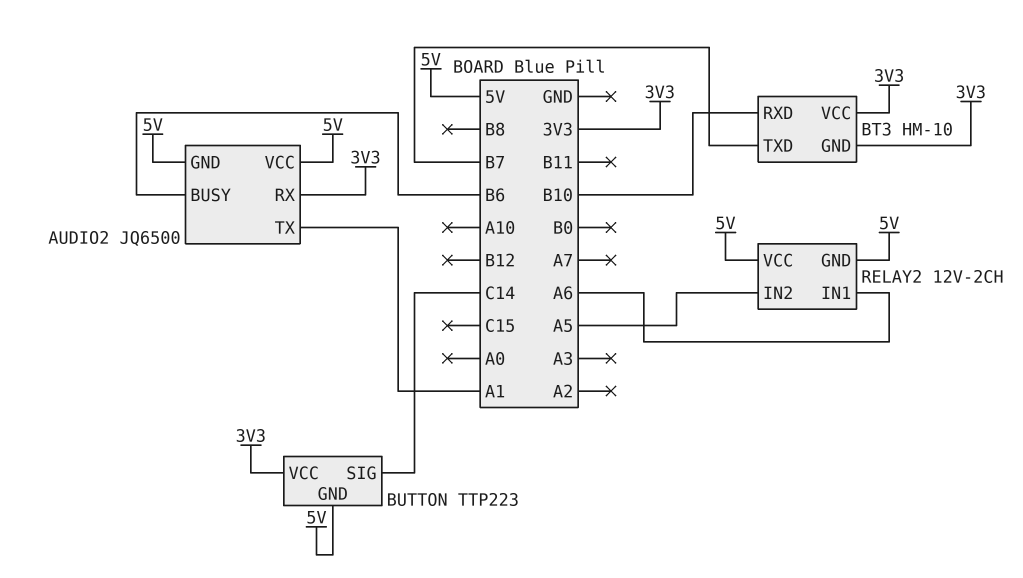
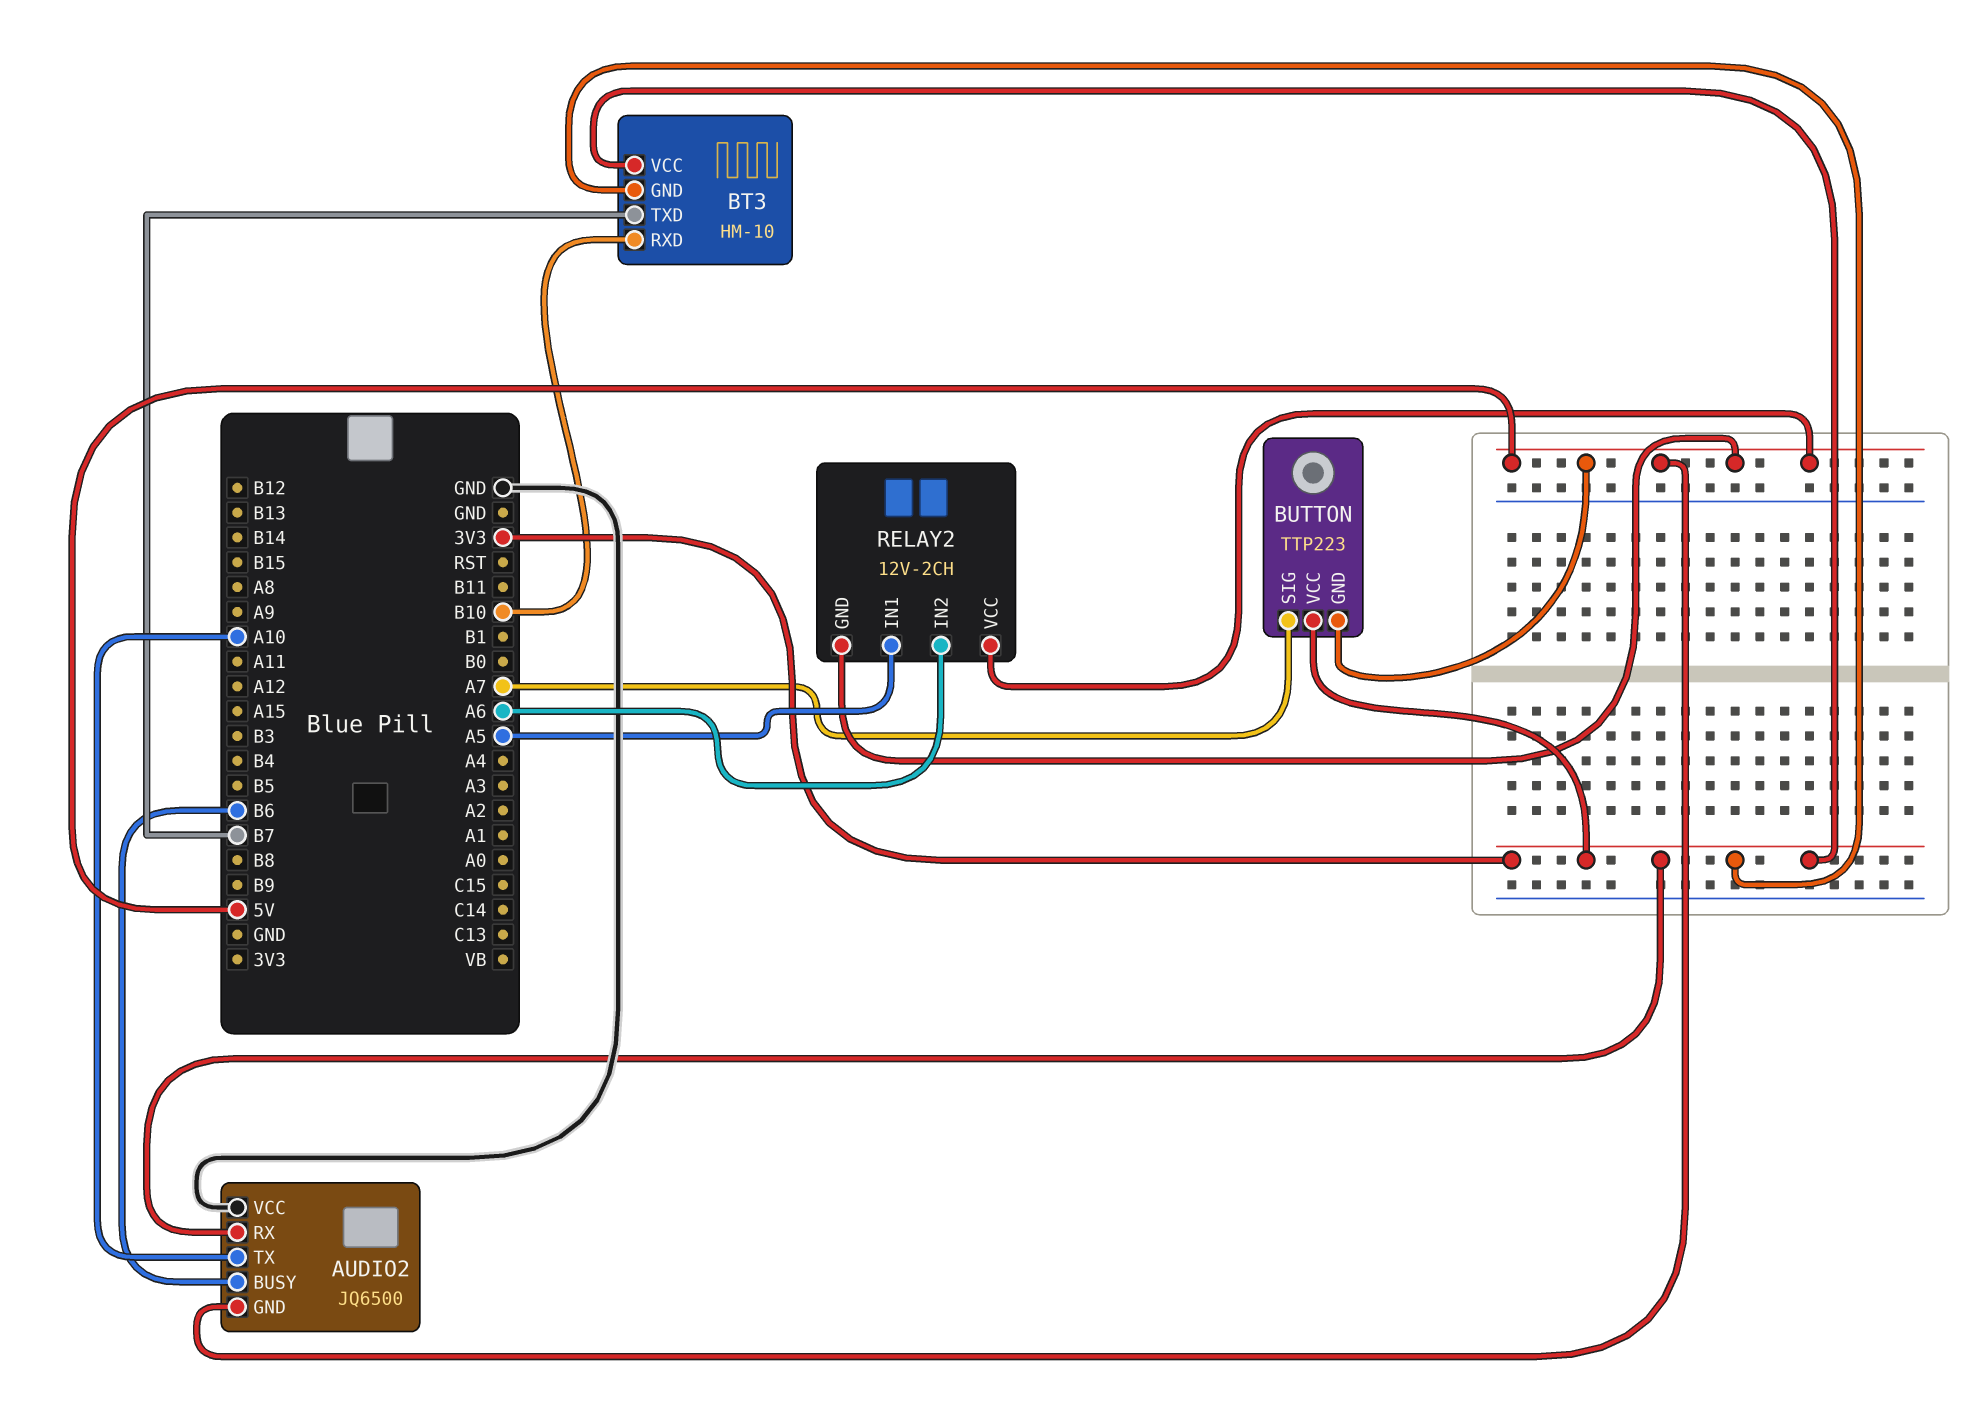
AUDIO2 pin TX: A1 -> A10
AUDIO2 pin VCC: 5V -> GND
BUTTON pin SIG: C14 -> A7
RELAY2 pin IN1: A6 -> A5
RELAY2 pin IN2: A5 -> A6

